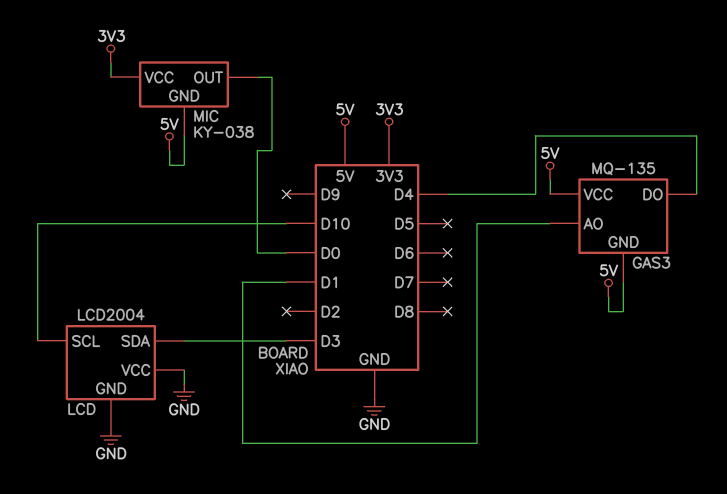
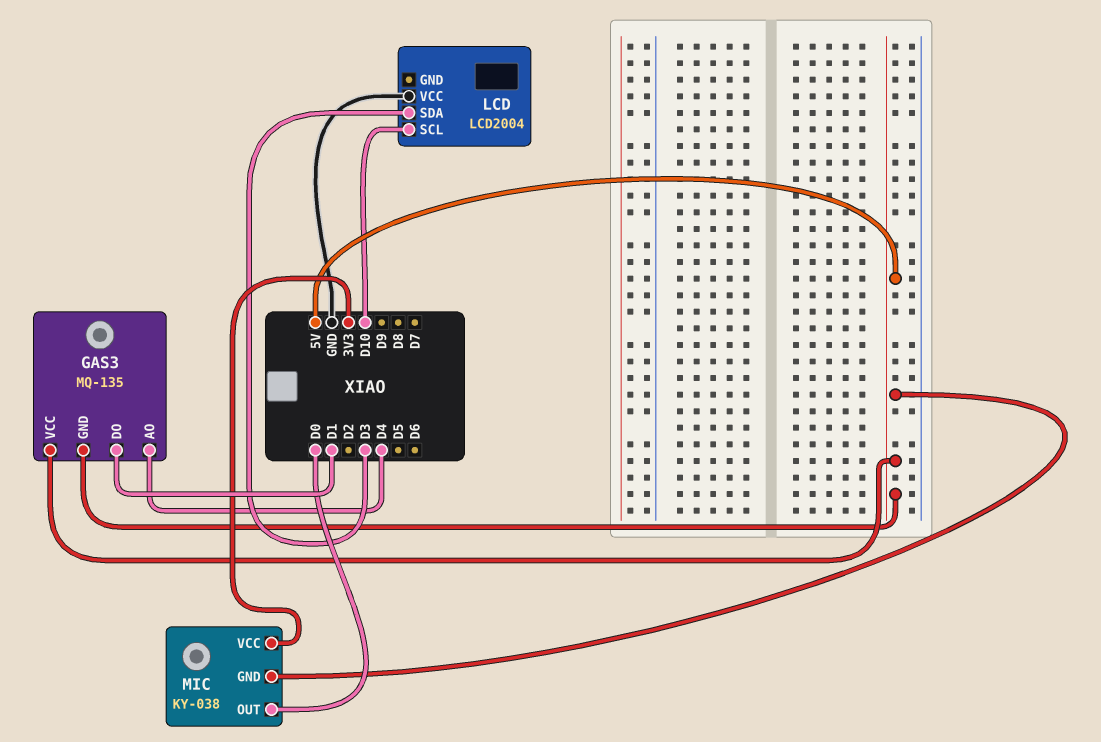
GAS3 pin AO: D1 -> D4
GAS3 pin DO: D4 -> D1
LCD pin GND: GND -> none

